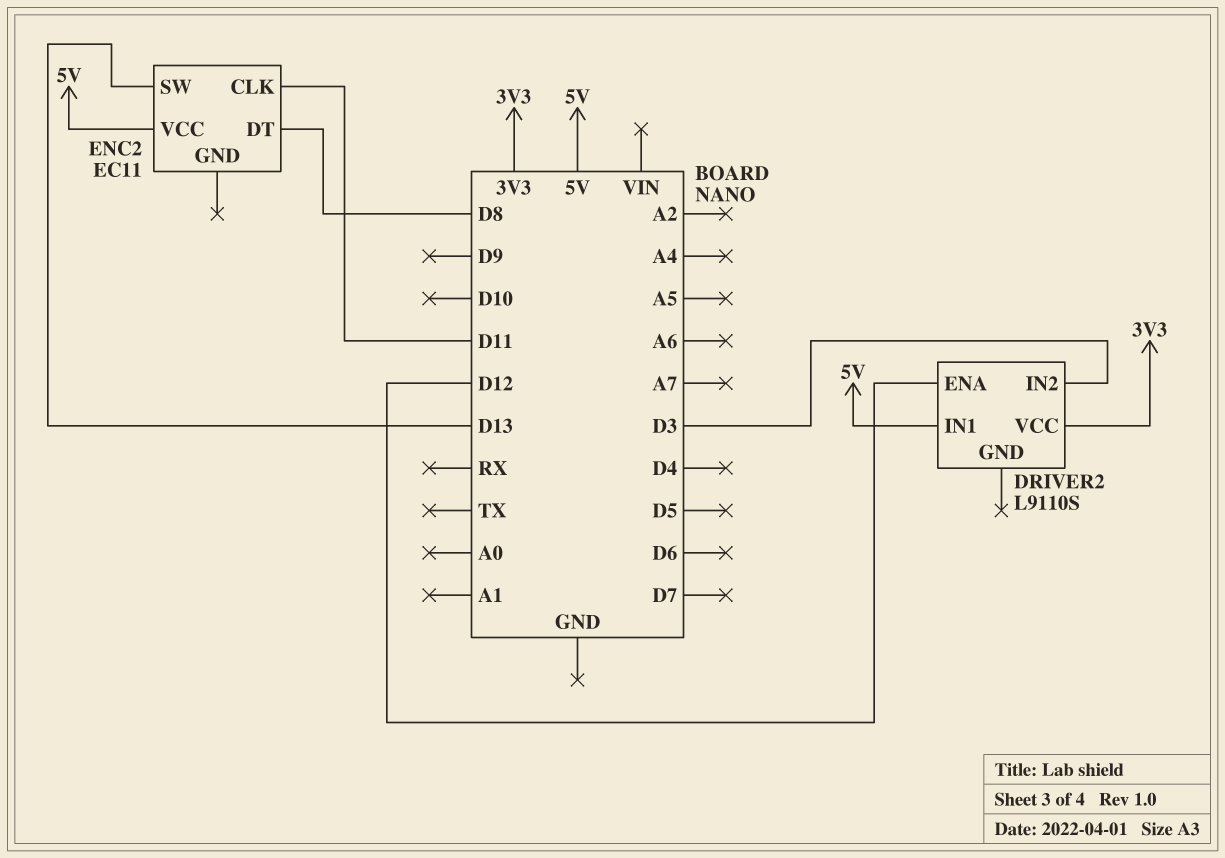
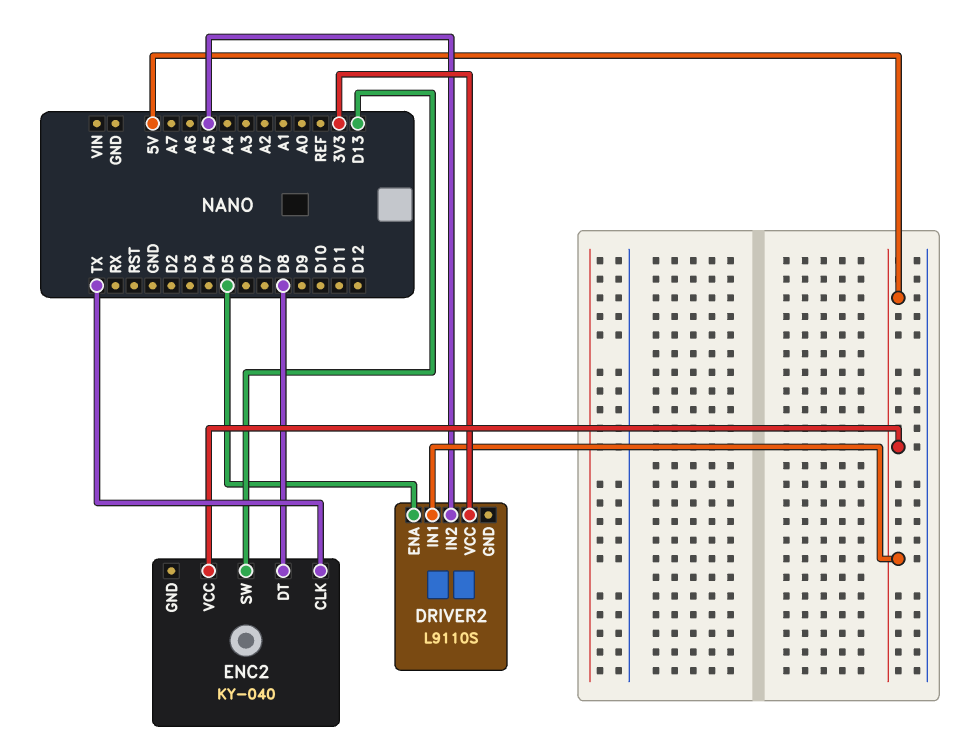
DRIVER2 pin ENA: D12 -> D5
DRIVER2 pin IN2: D3 -> A5
ENC2: EC11 -> KY-040
ENC2 pin CLK: D11 -> TX

